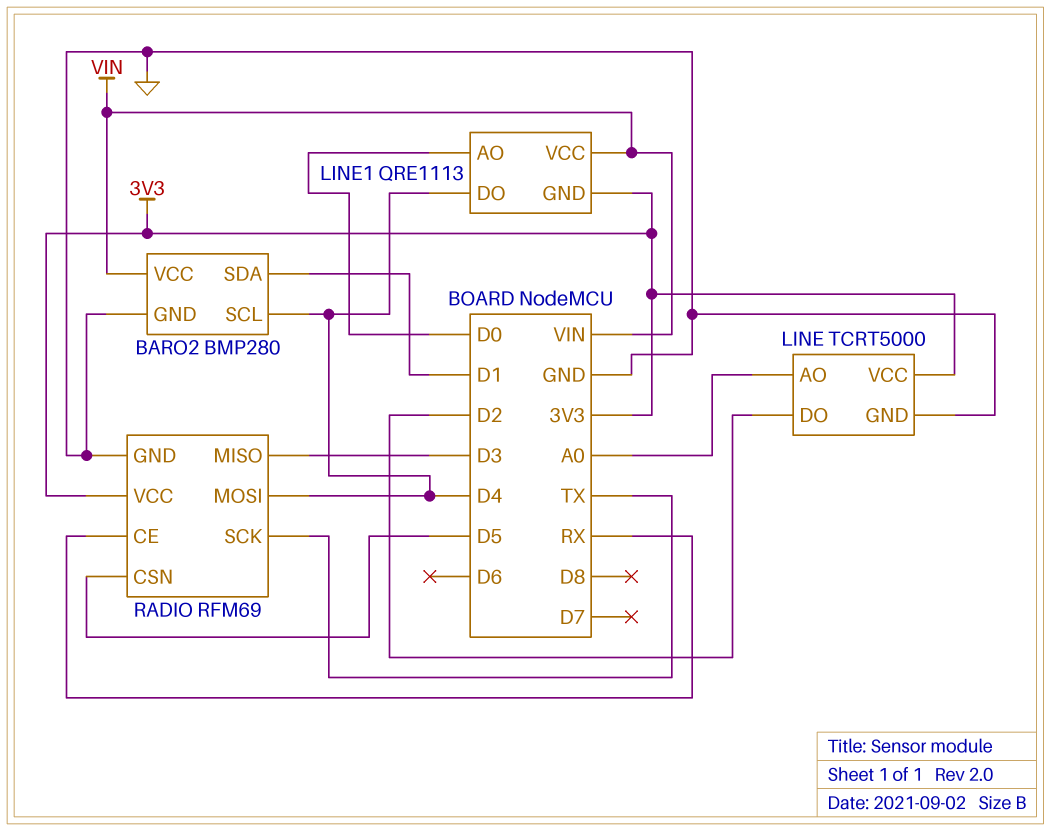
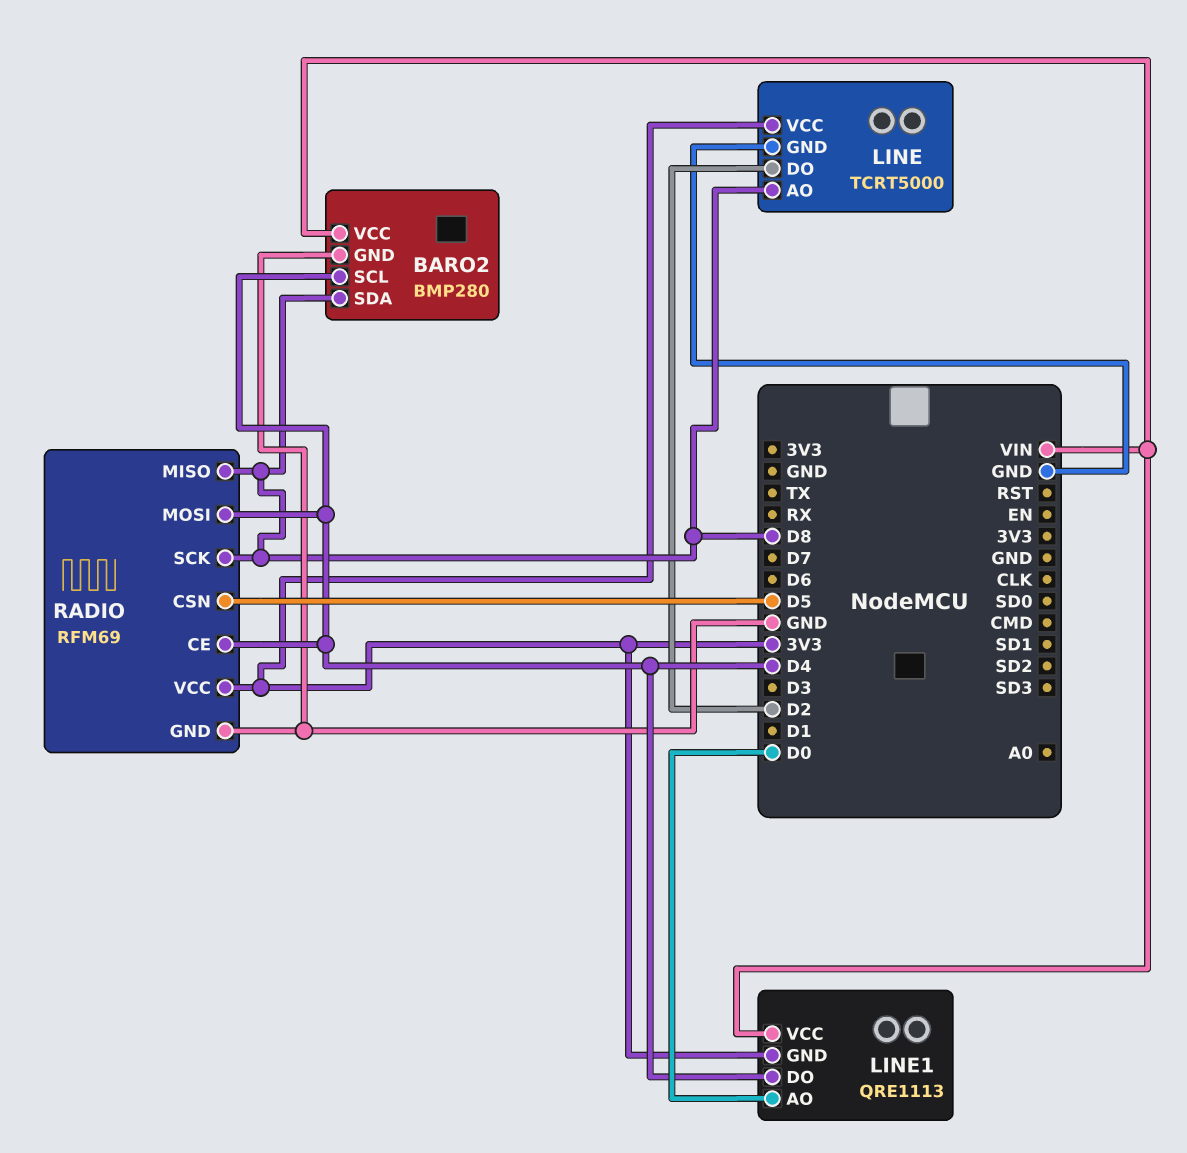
BARO2 pin SDA: D1 -> D8
LINE pin AO: A0 -> D8
RADIO pin CE: RX -> D4
RADIO pin MISO: D3 -> D8
RADIO pin SCK: TX -> D8

